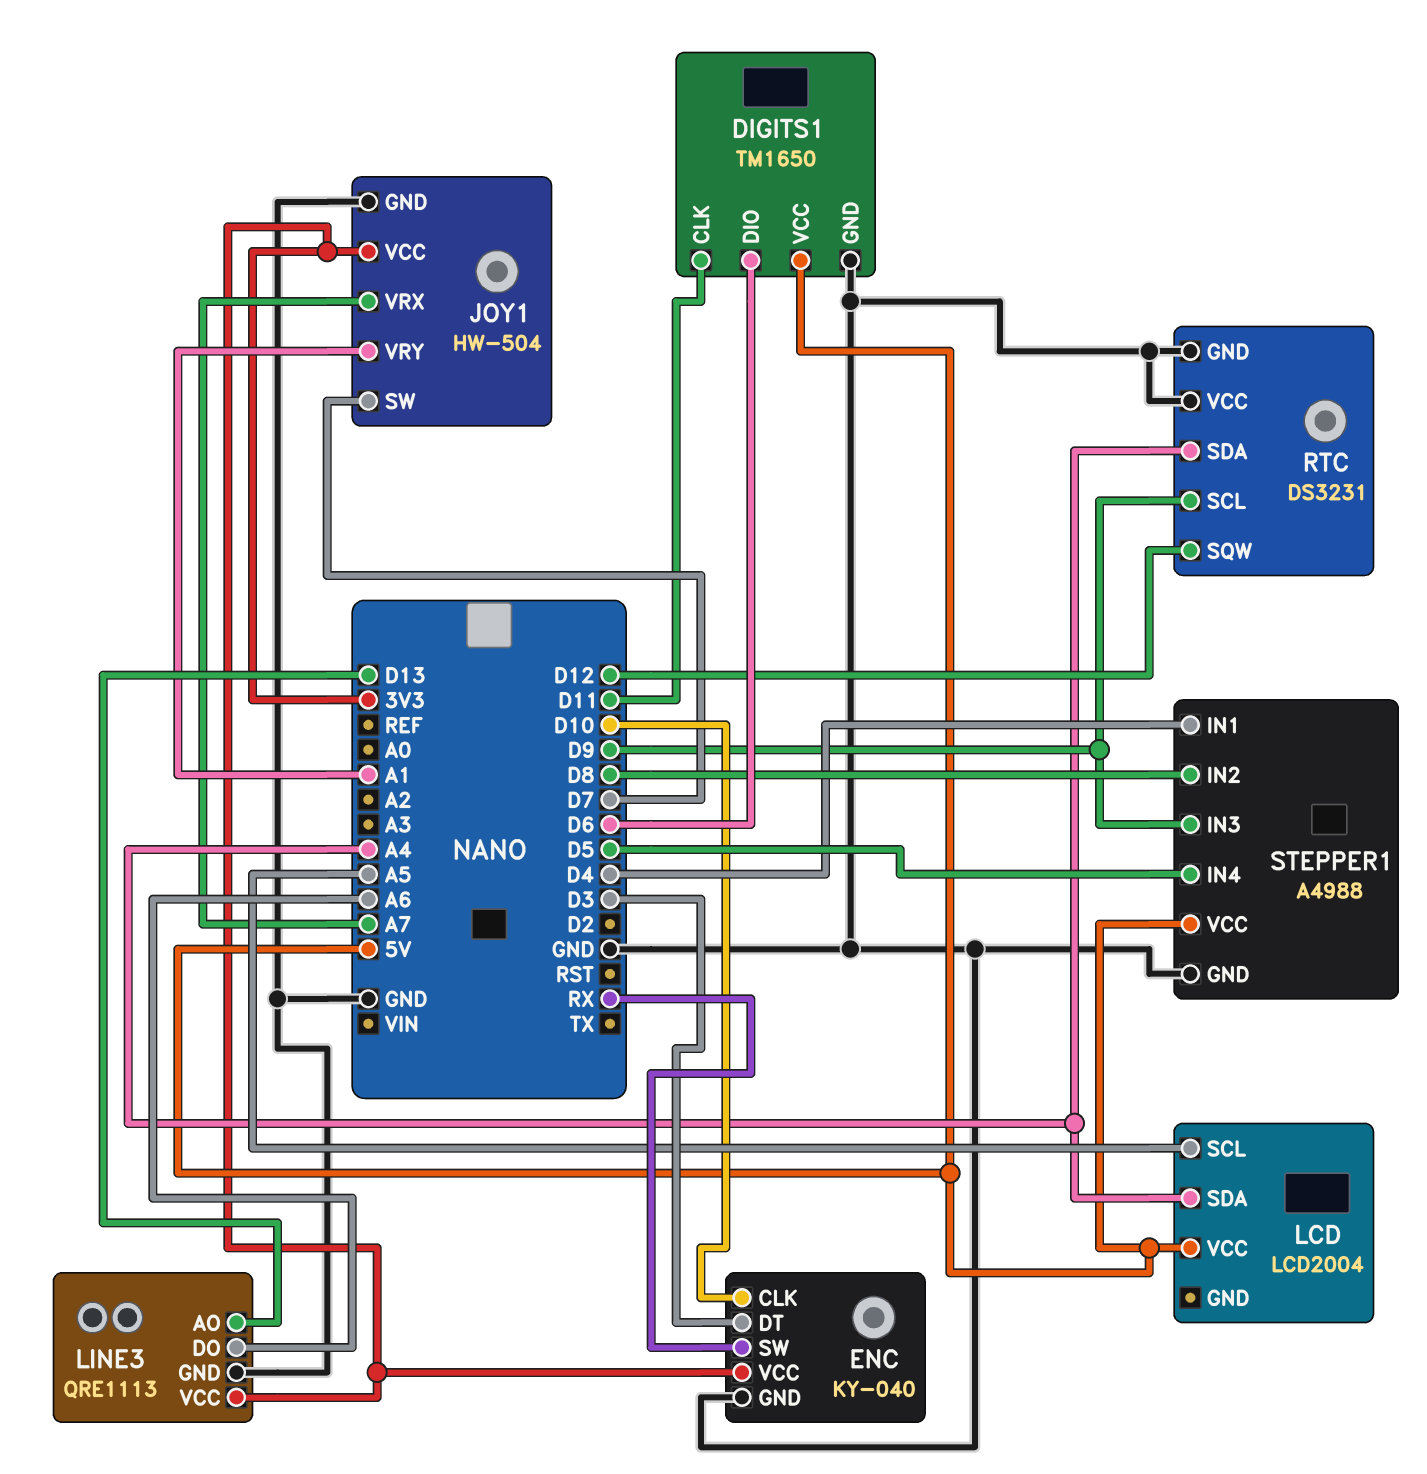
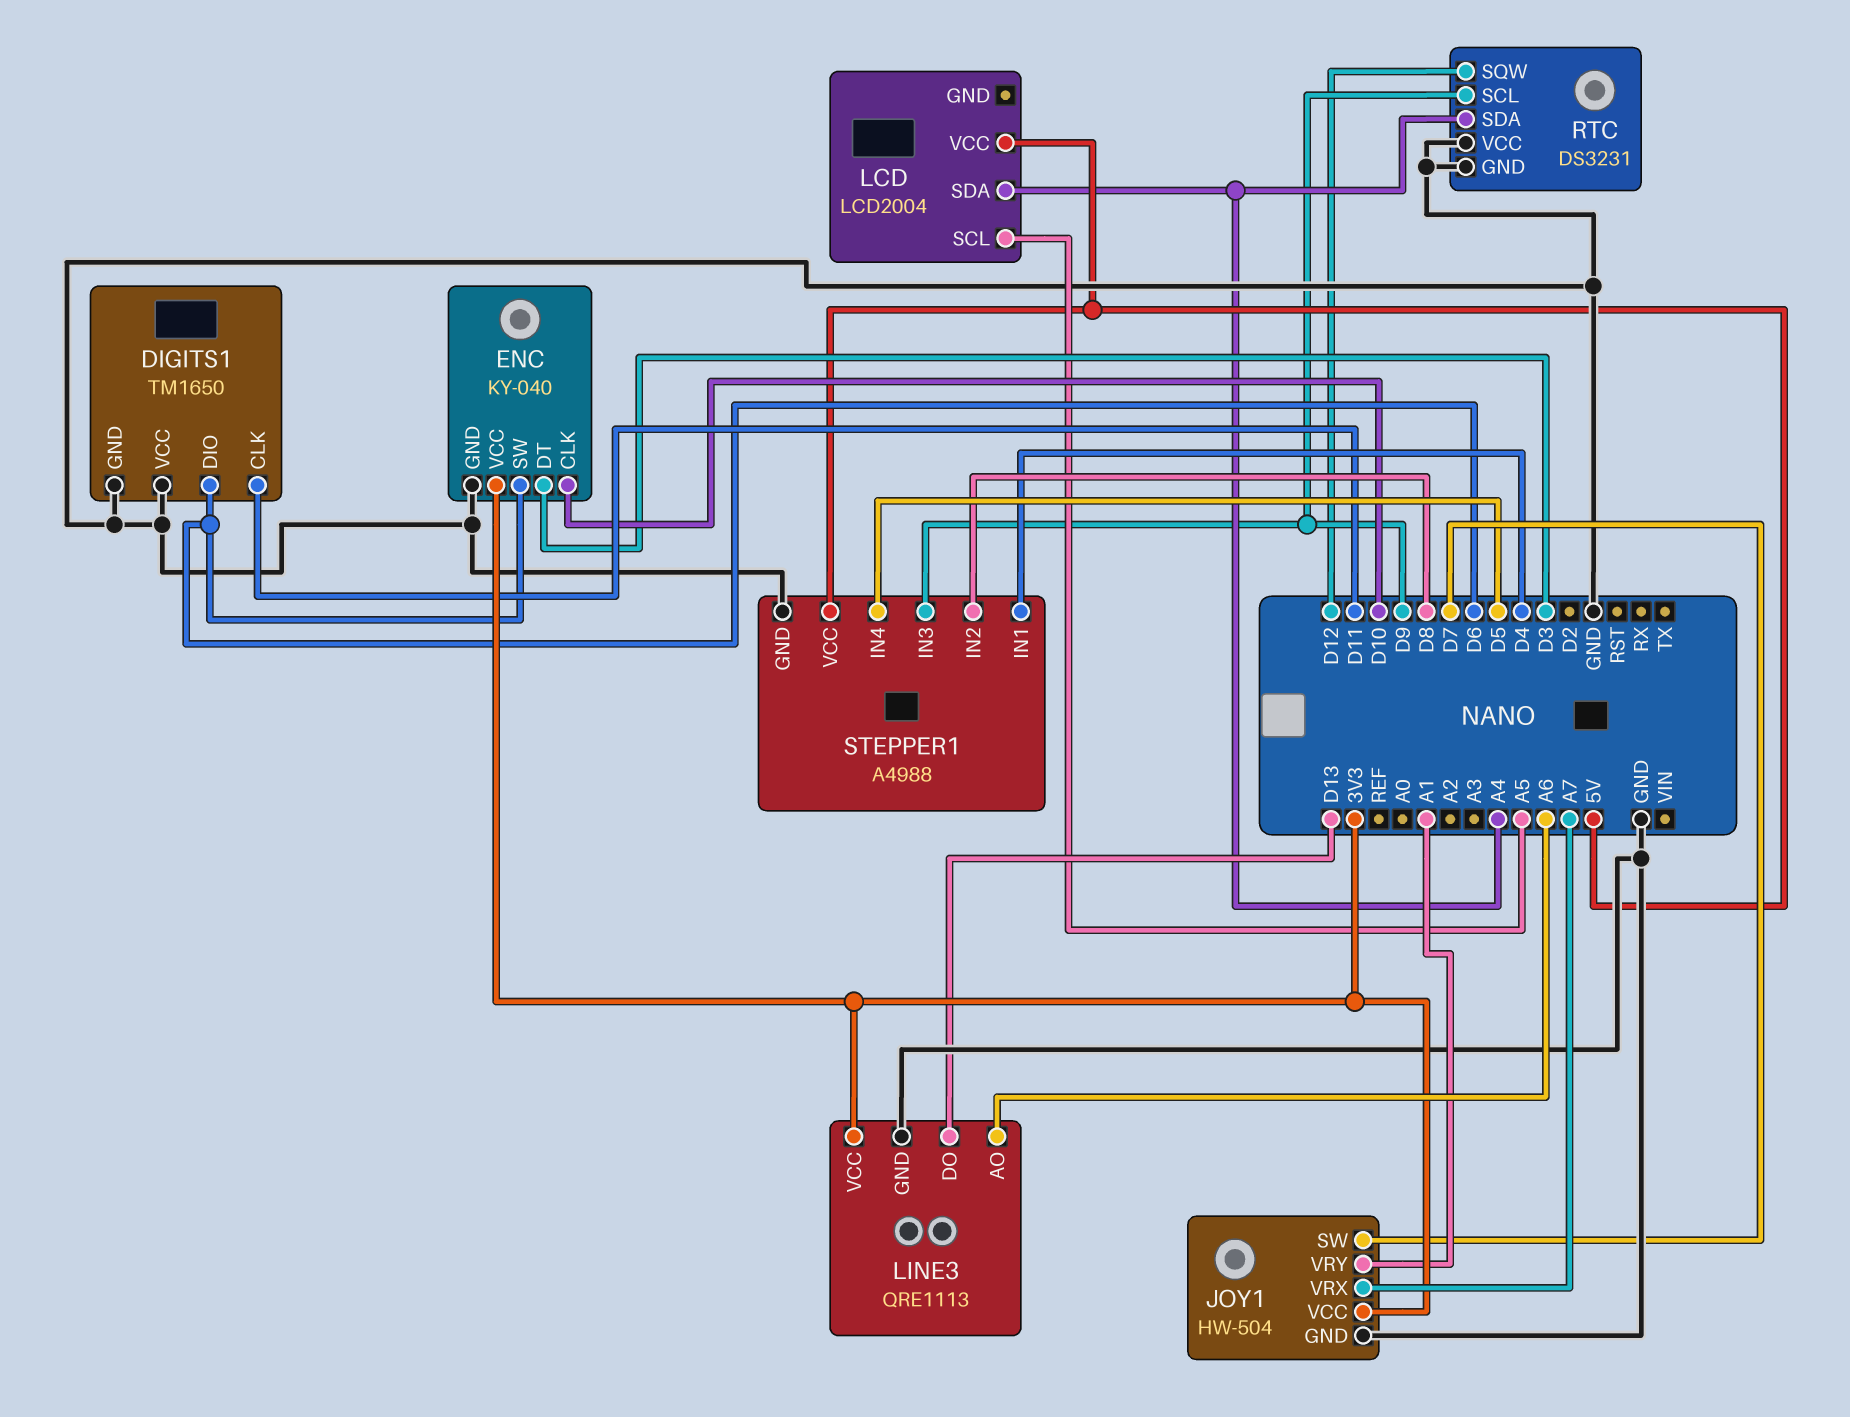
DIGITS1 pin VCC: 5V -> GND
ENC pin SW: RX -> D6
LINE3 pin AO: D13 -> A6
LINE3 pin DO: A6 -> D13

